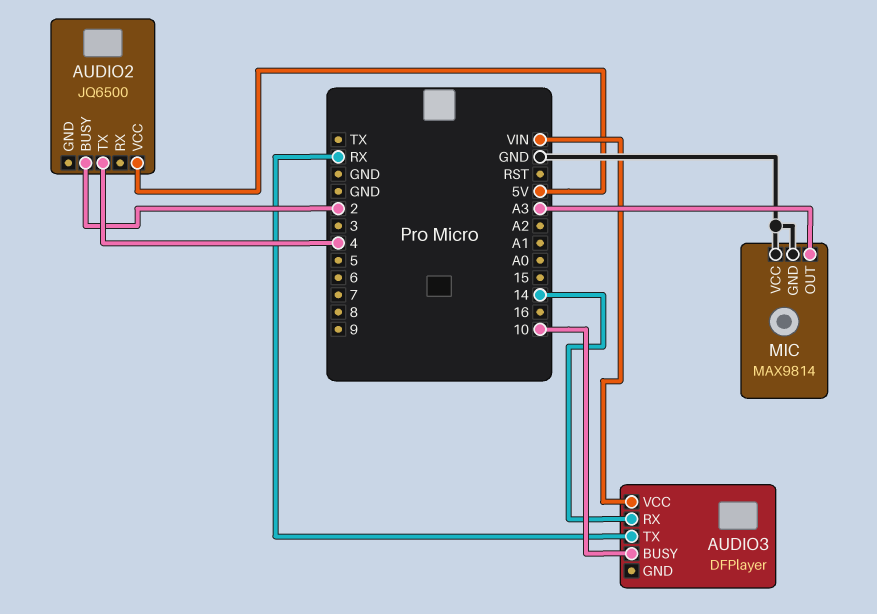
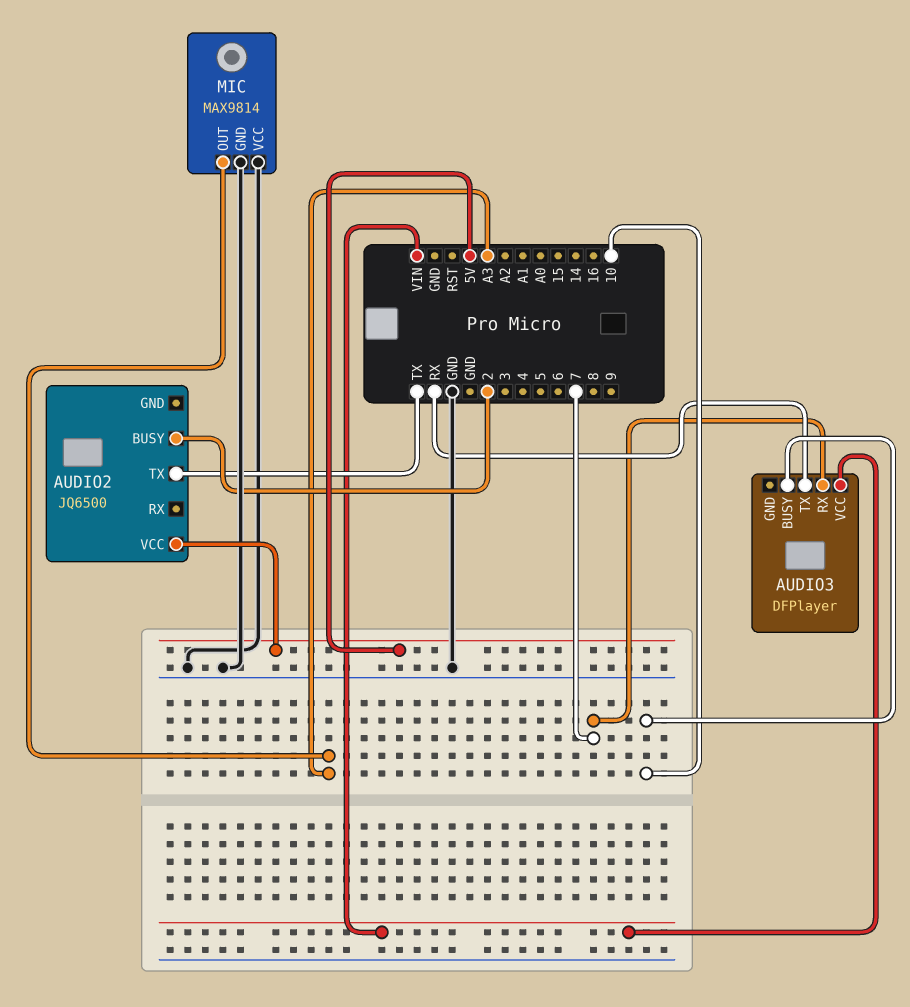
AUDIO2 pin TX: 4 -> TX
AUDIO3 pin RX: 14 -> 7

